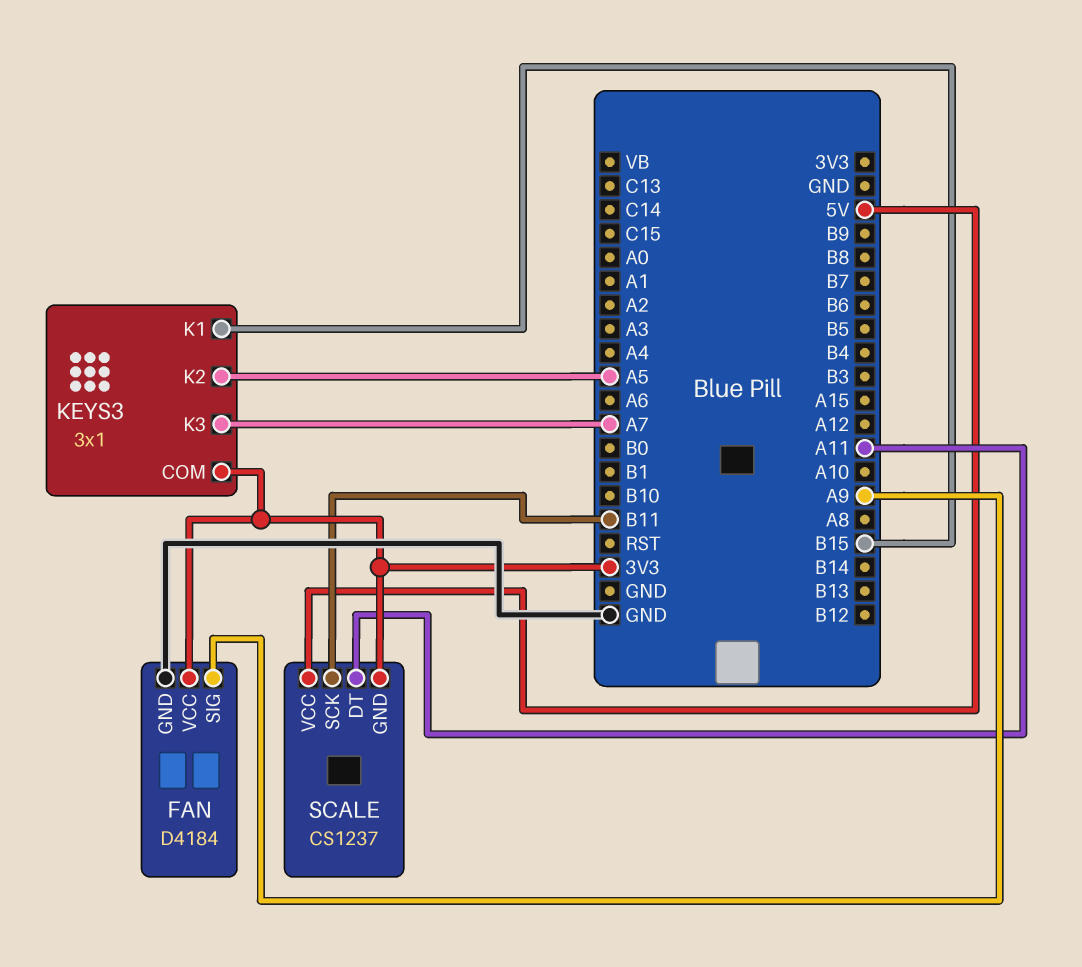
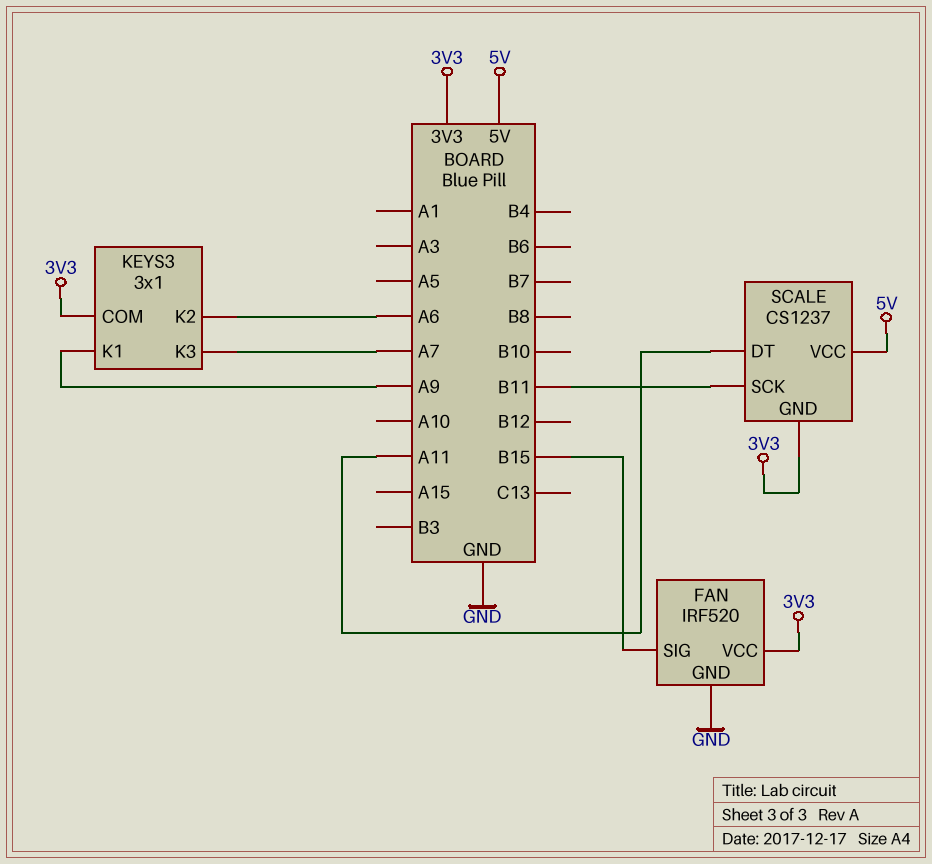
FAN: D4184 -> IRF520
FAN pin SIG: A9 -> B15
KEYS3 pin K1: B15 -> A9
KEYS3 pin K2: A5 -> A6

